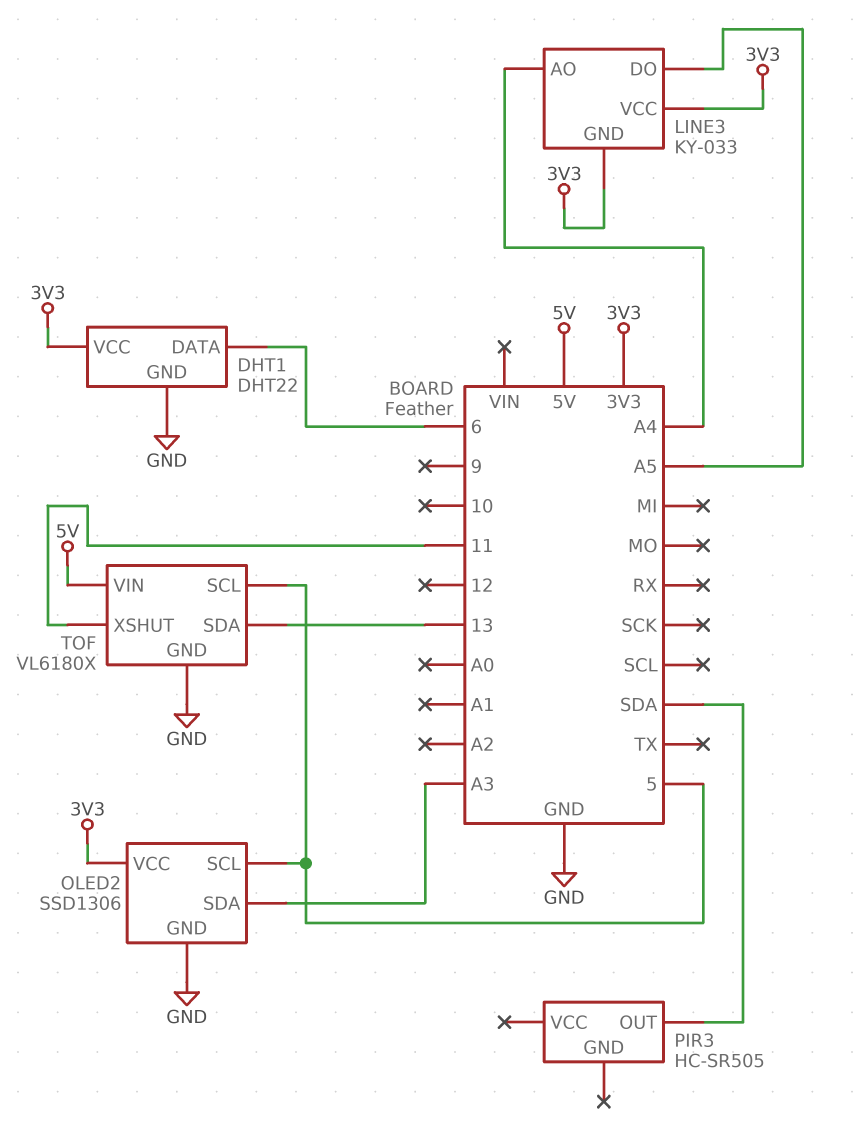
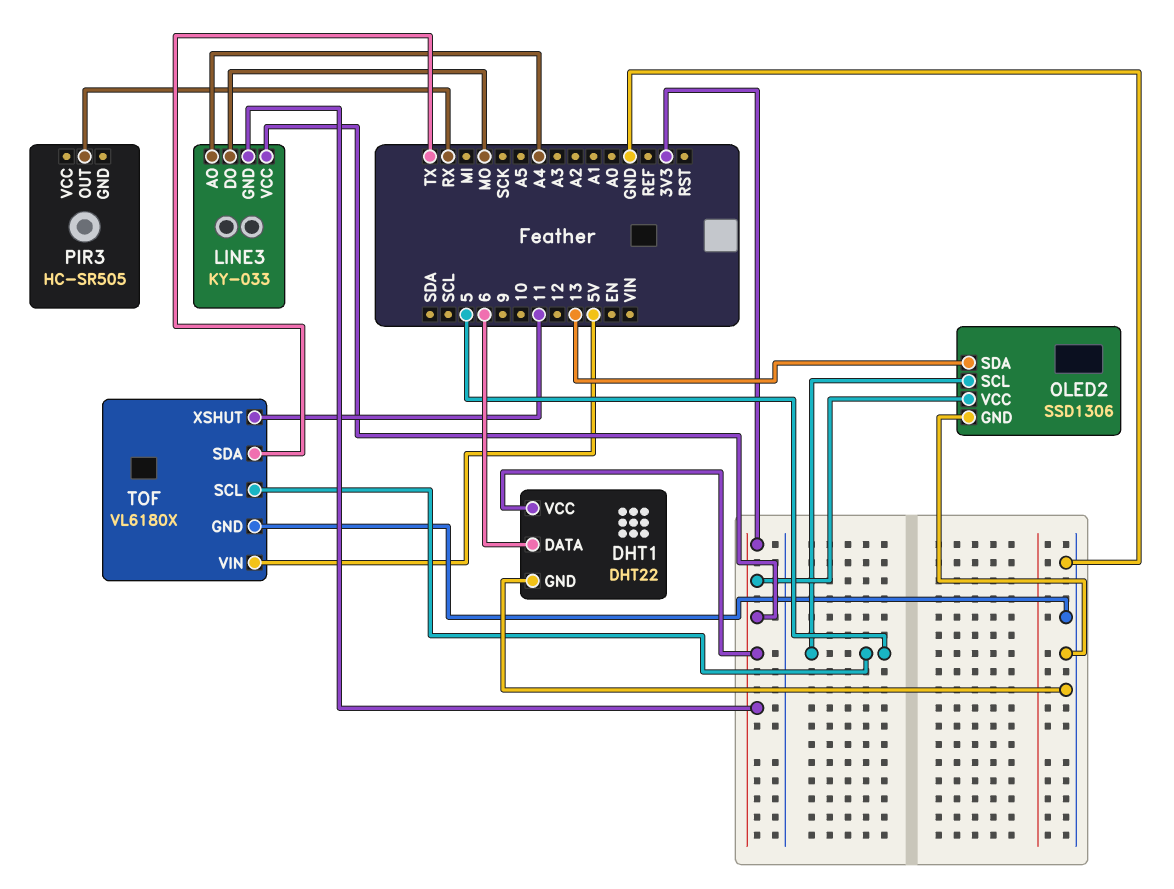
LINE3 pin DO: A5 -> MO
OLED2 pin SDA: A3 -> 13
PIR3 pin OUT: SDA -> RX
TOF pin SDA: 13 -> TX

